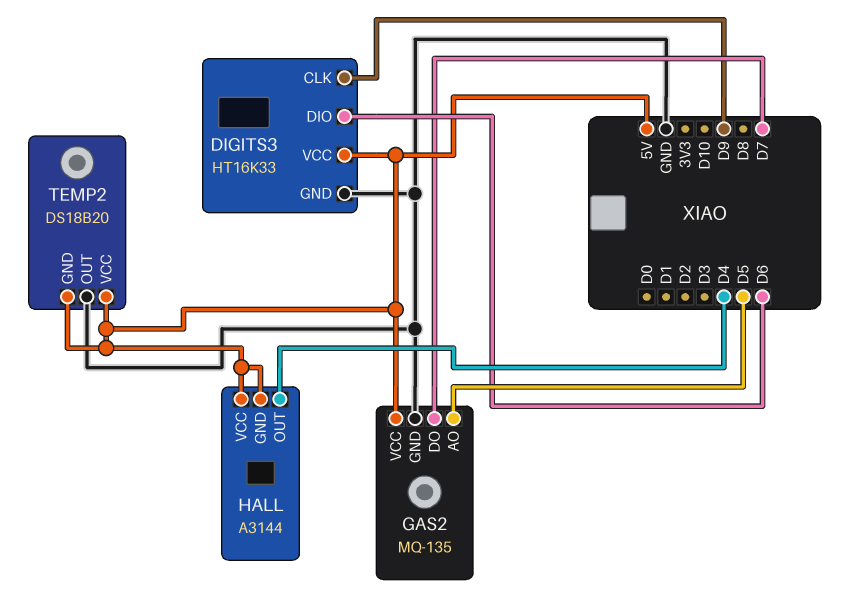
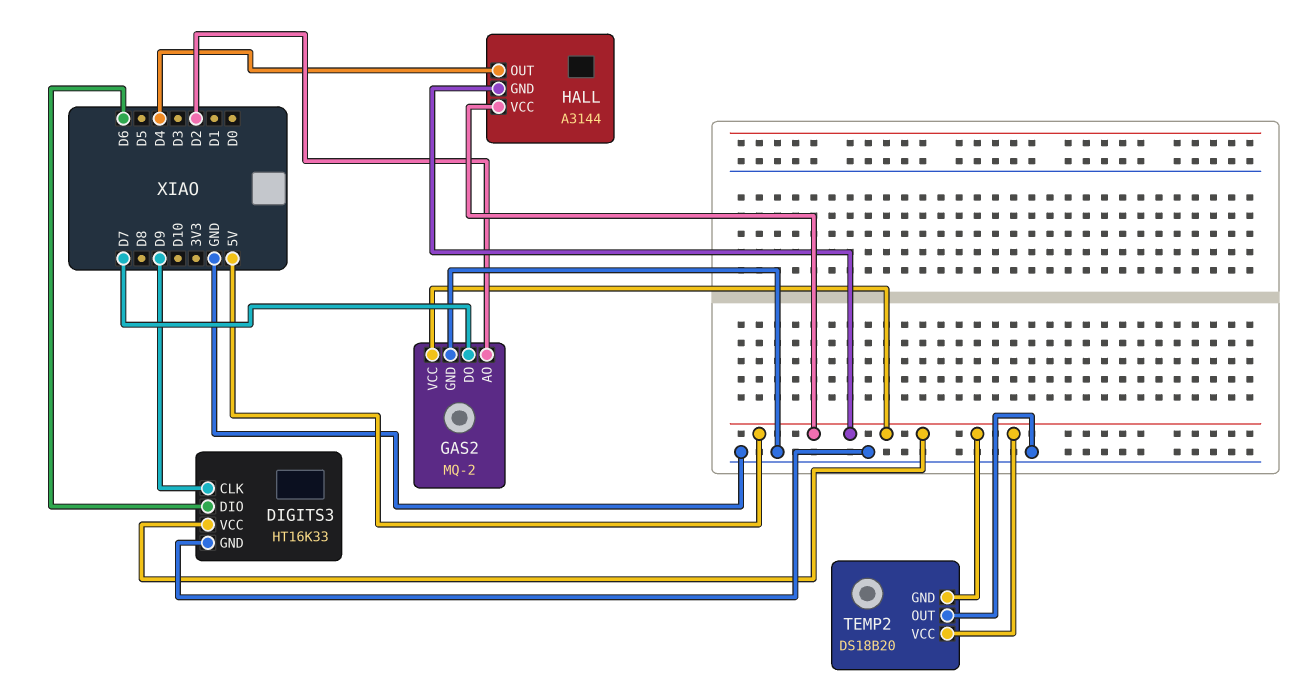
GAS2: MQ-135 -> MQ-2
GAS2 pin AO: D5 -> D2

